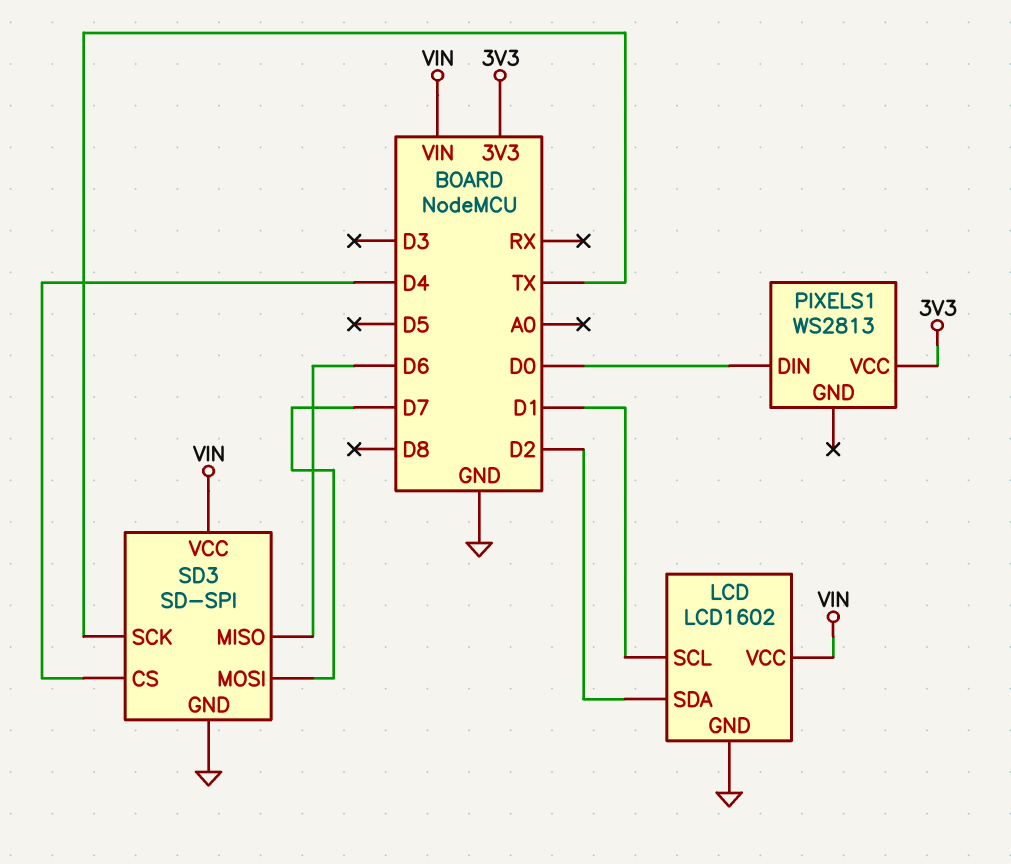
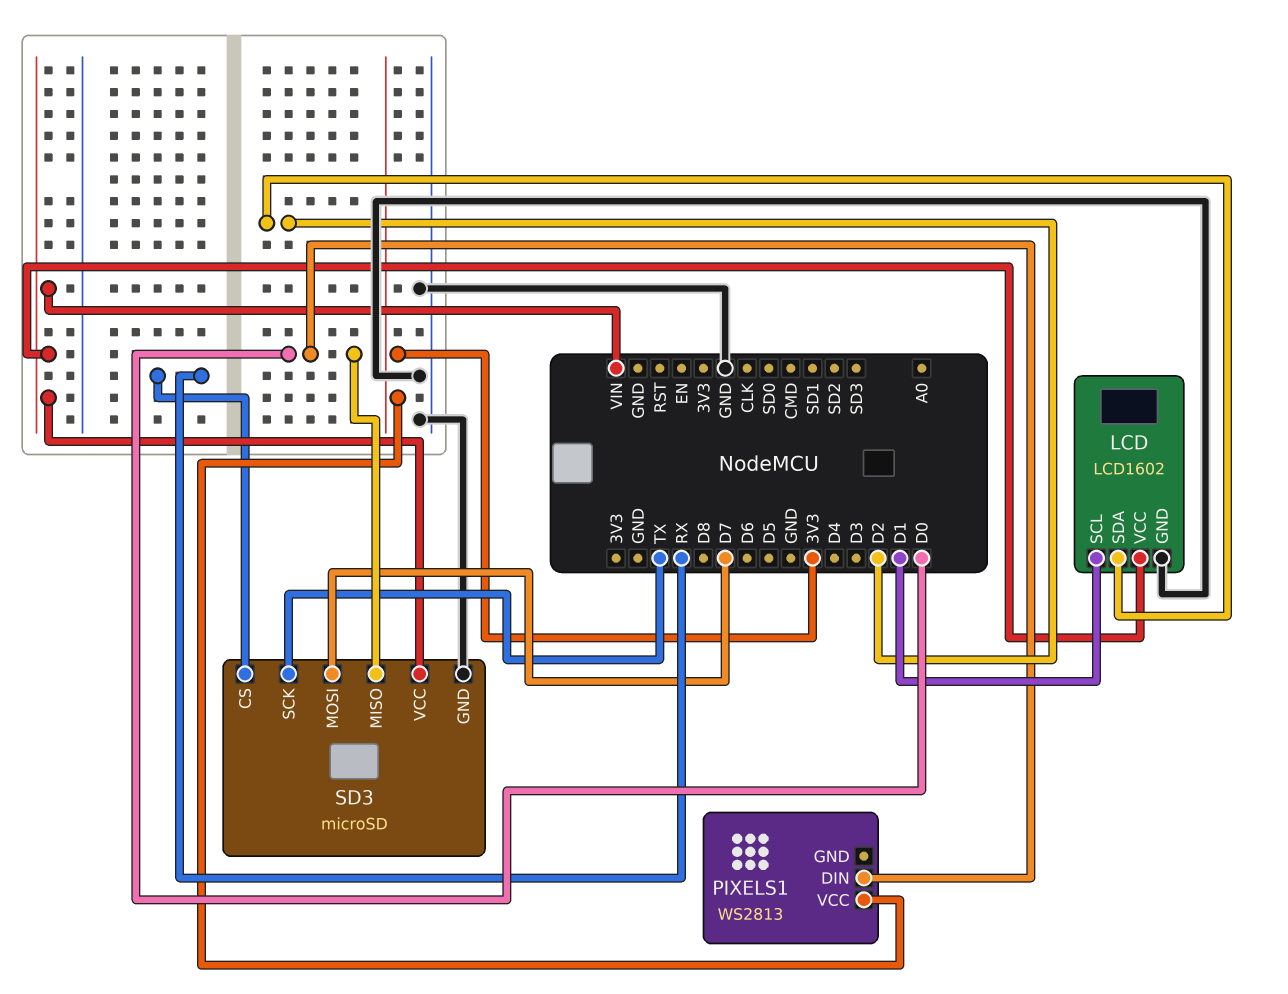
SD3: SD-SPI -> microSD
SD3 pin CS: D4 -> RX
SD3 pin MISO: D6 -> D0

